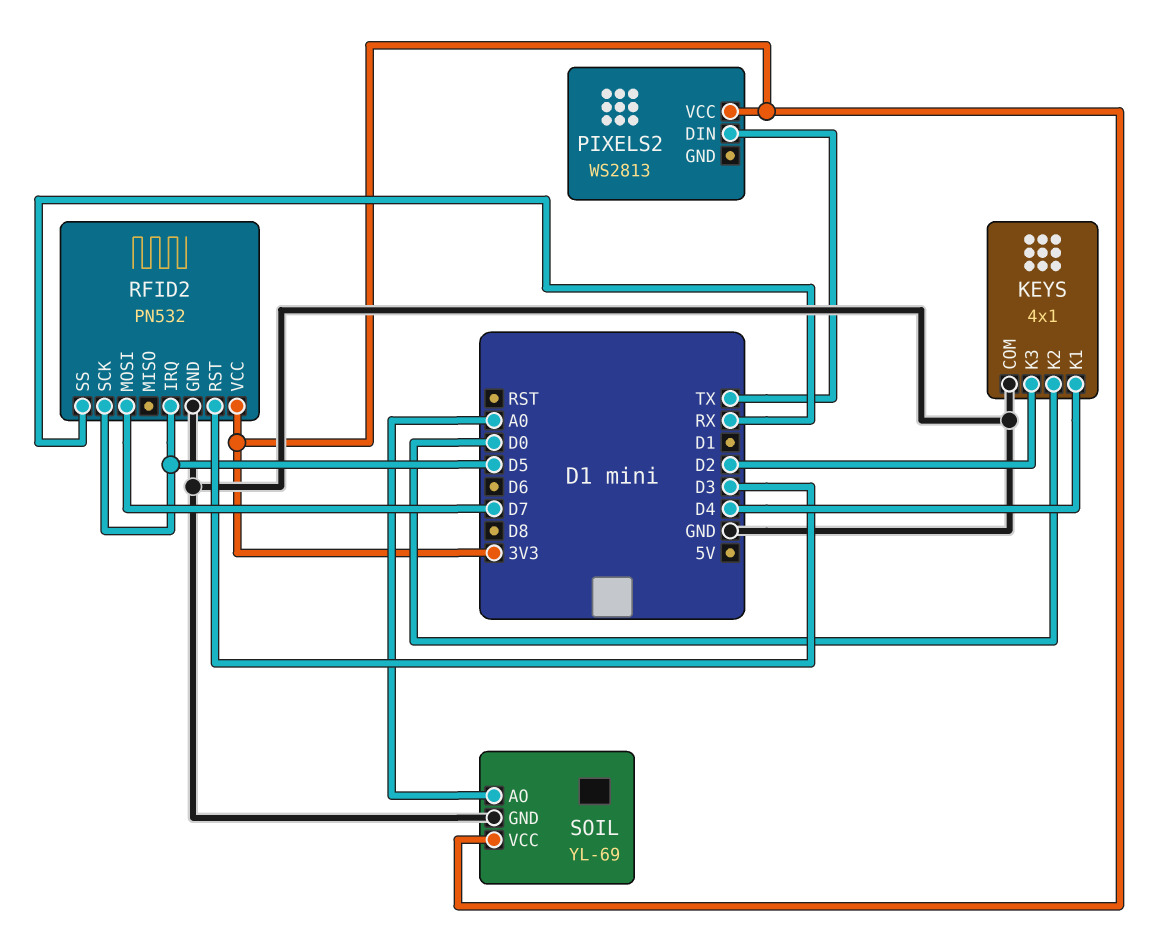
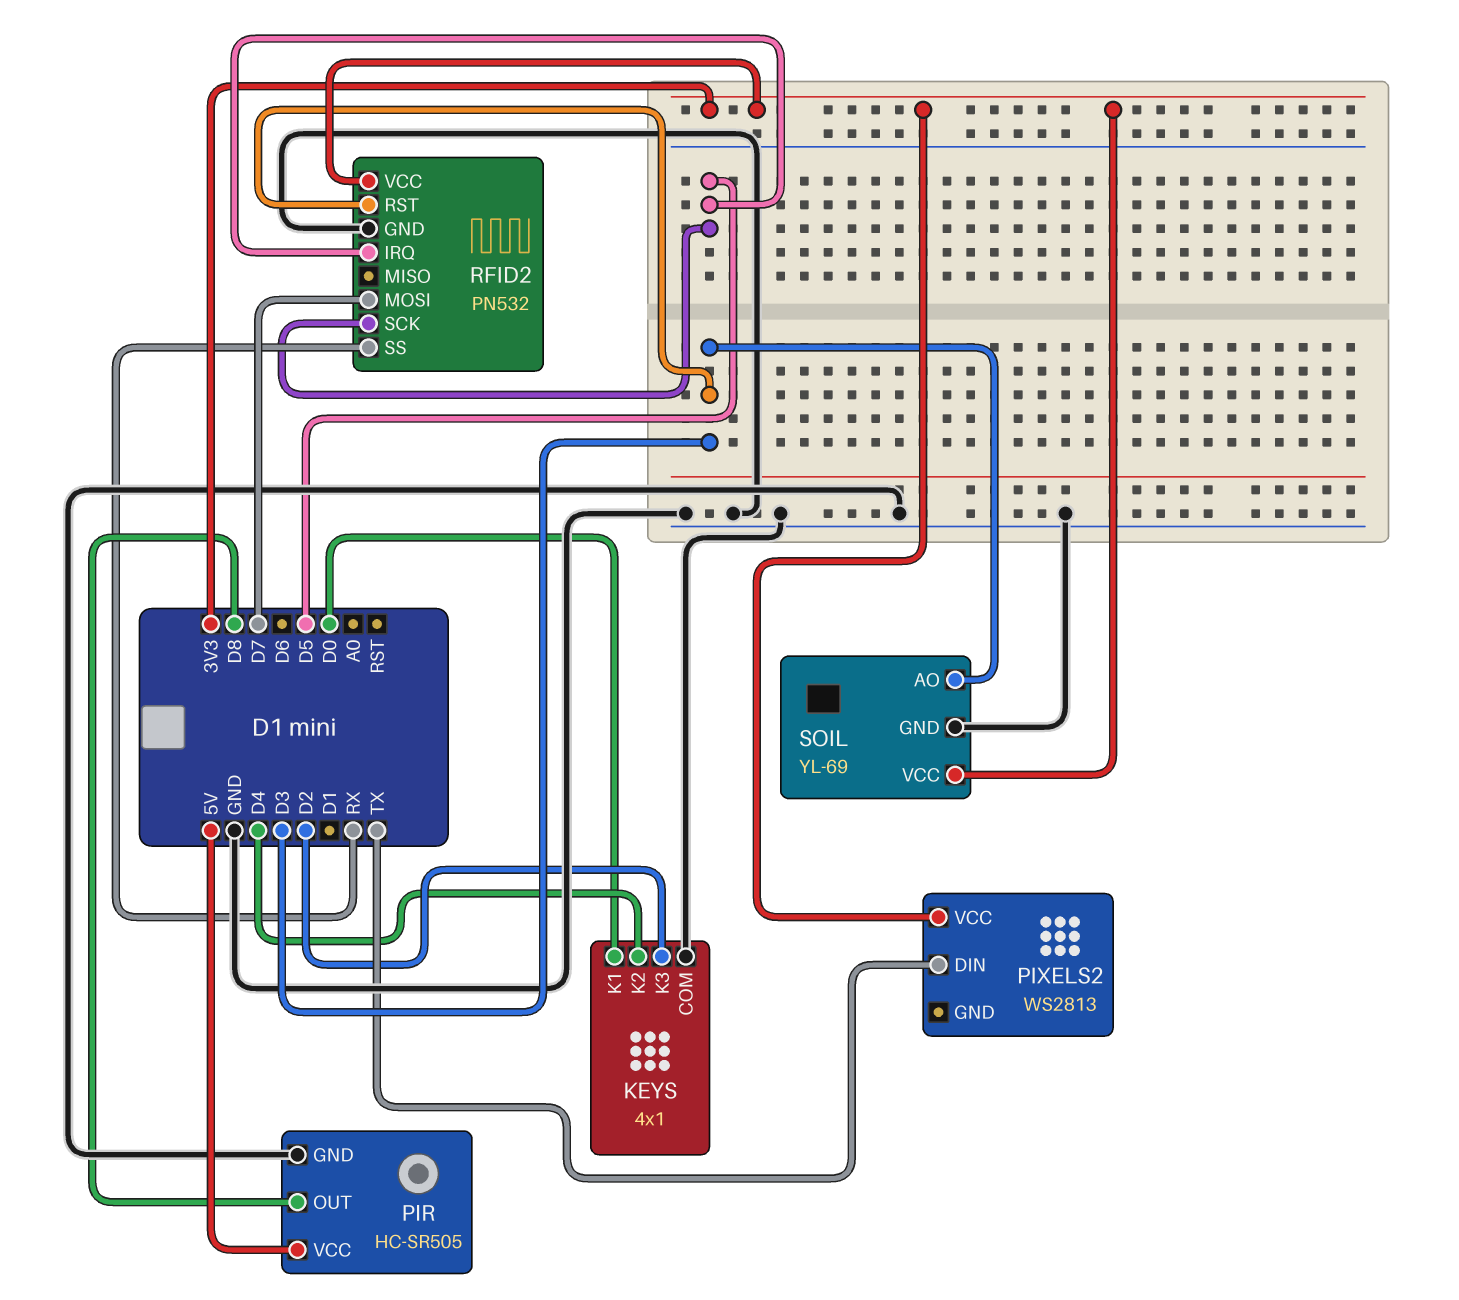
KEYS pin K1: D4 -> D0
KEYS pin K2: D0 -> D4
PIR: none -> HC-SR505
PIR pin GND: none -> GND
PIR pin OUT: none -> D8
PIR pin VCC: none -> 5V
SOIL pin AO: A0 -> D3

